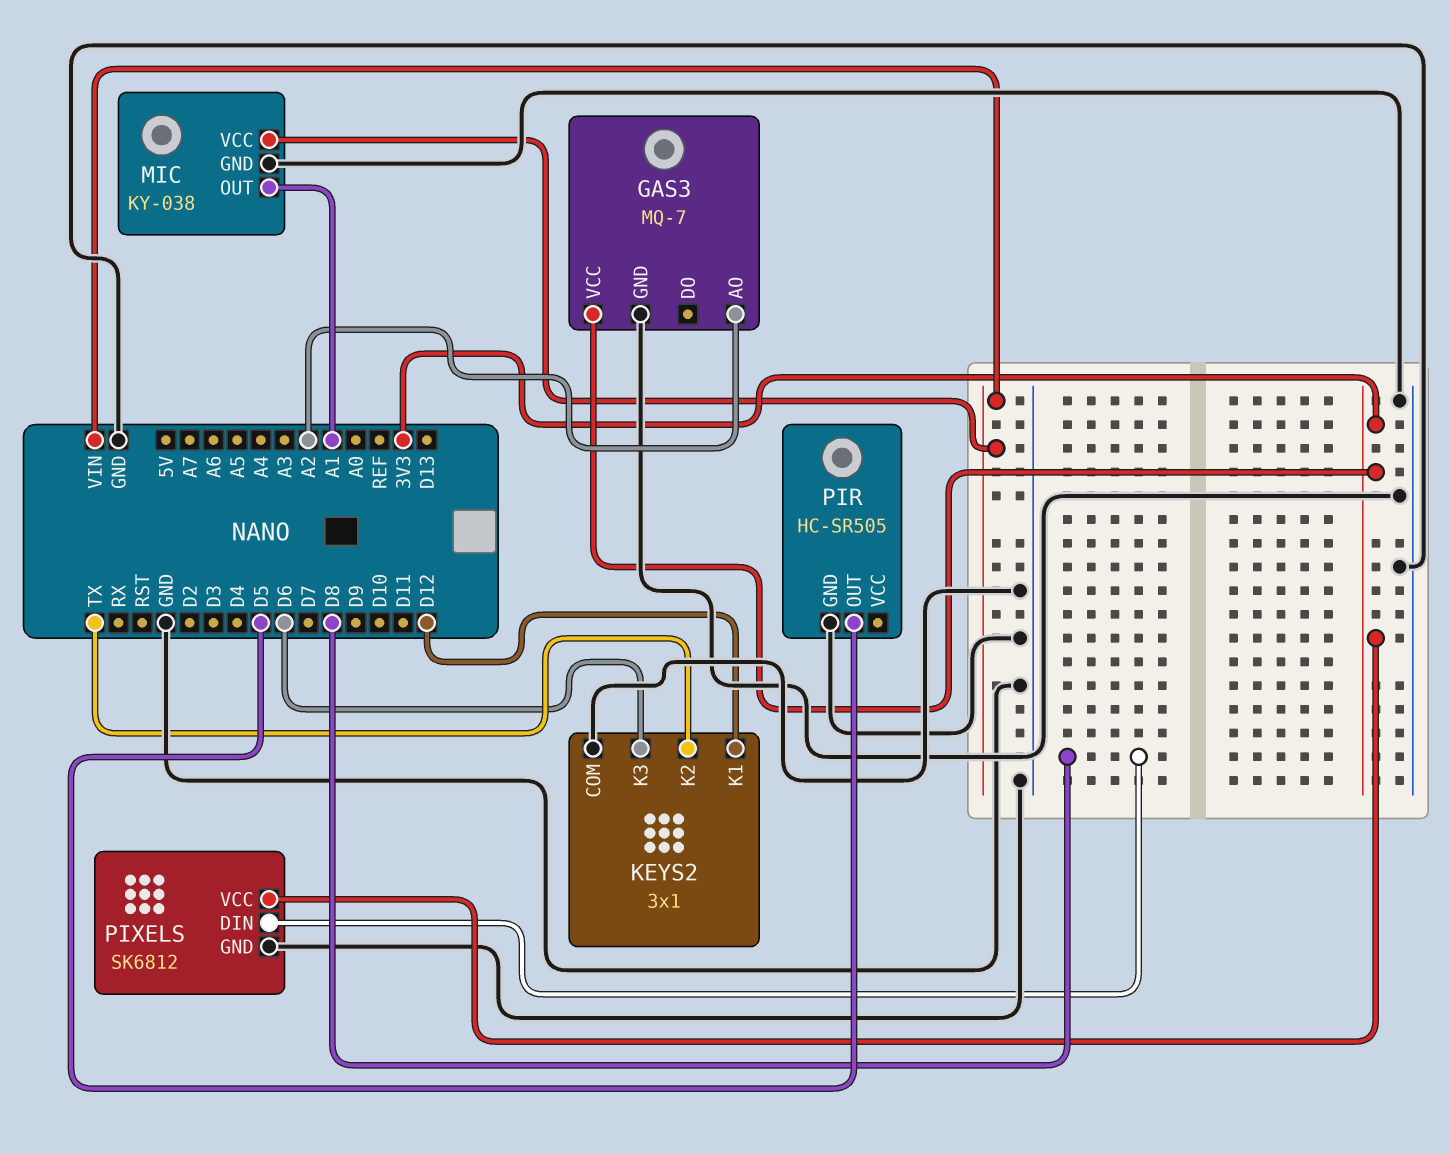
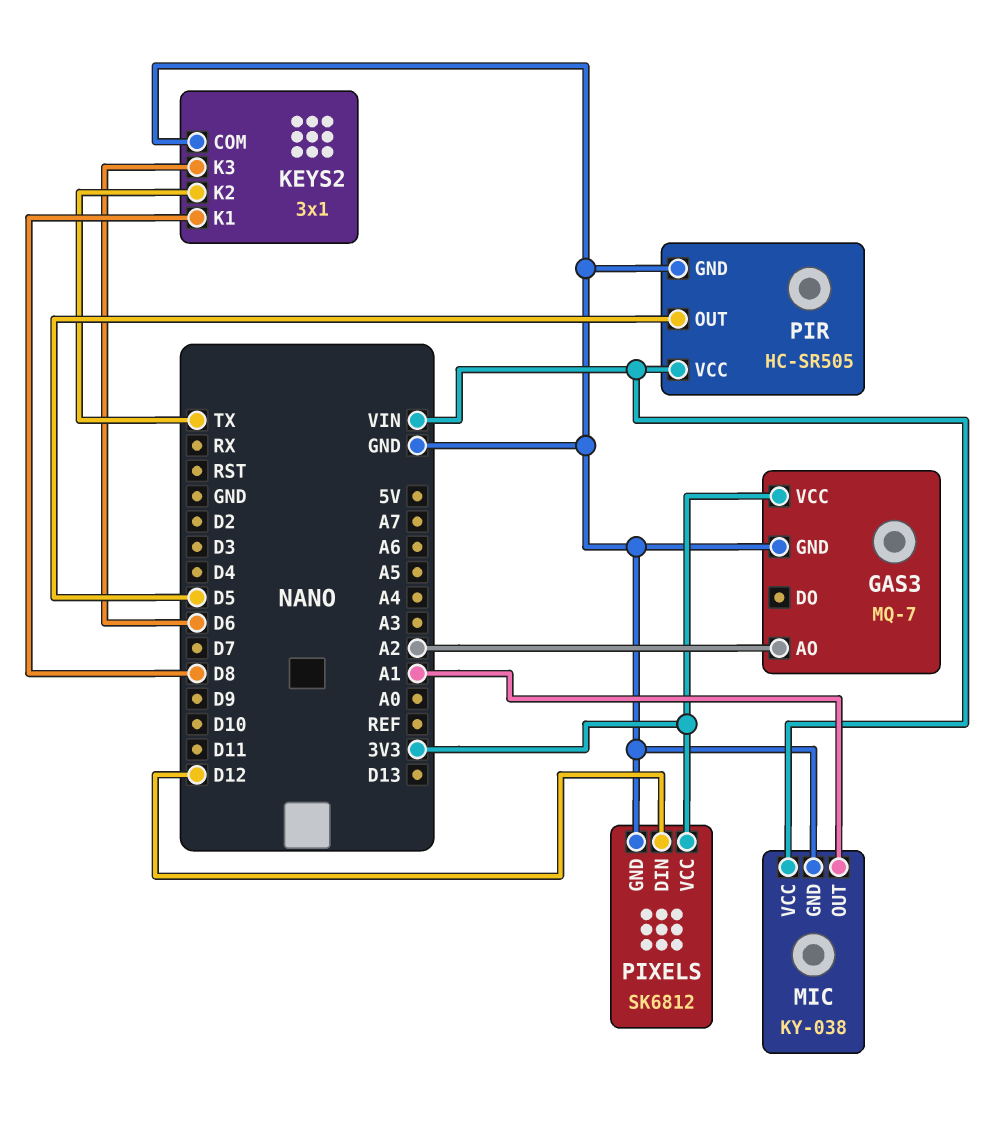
KEYS2 pin K1: D12 -> D8
PIR pin VCC: none -> VIN
PIXELS pin DIN: D8 -> D12

